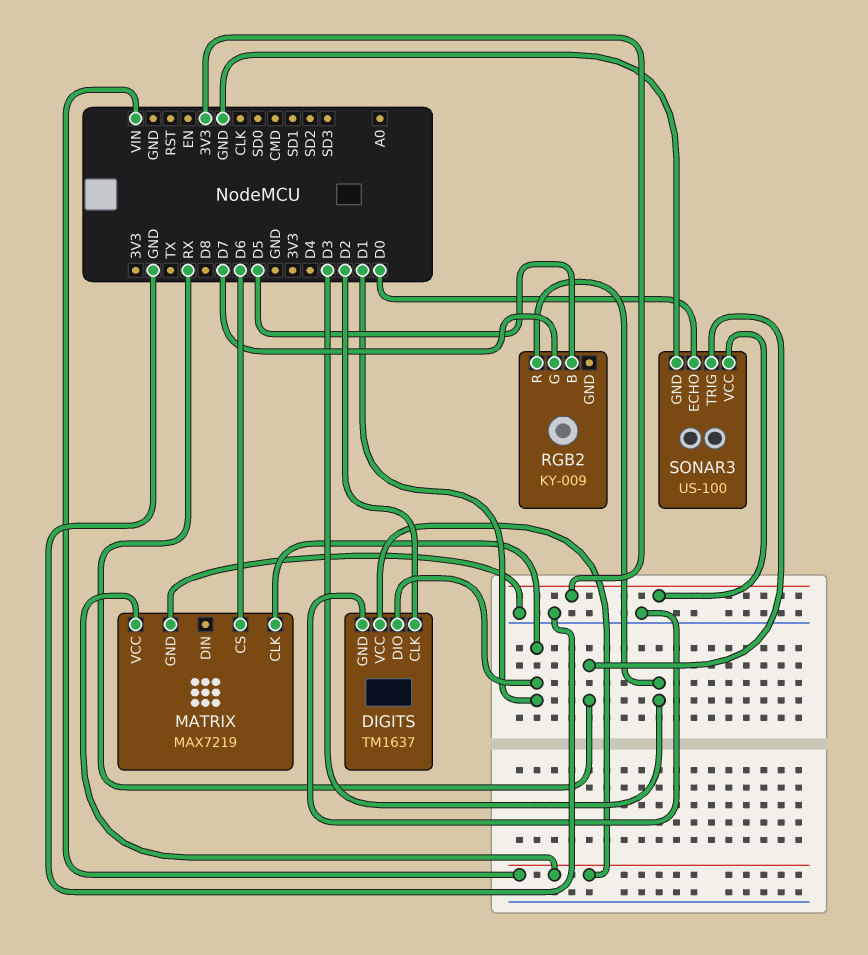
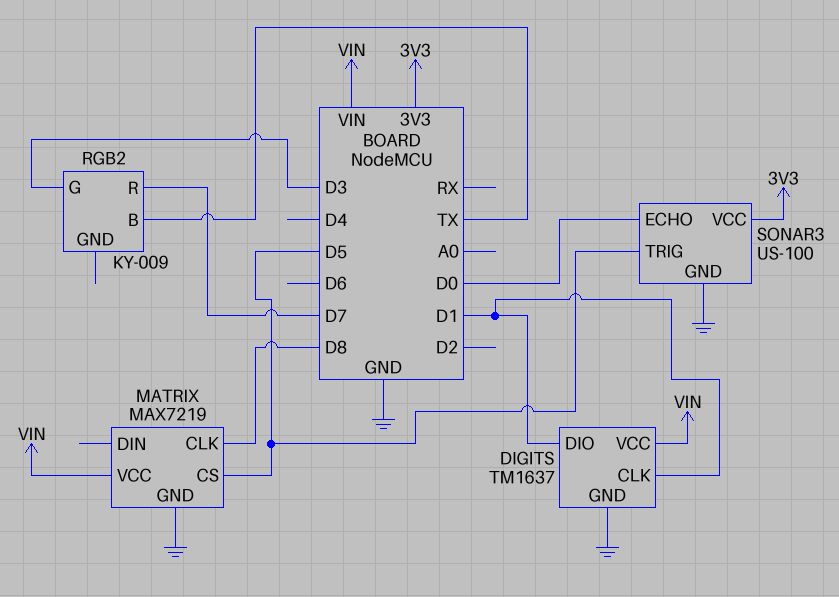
DIGITS pin CLK: D2 -> D1
MATRIX pin CLK: D1 -> D8
MATRIX pin CS: D6 -> D5
RGB2 pin B: D5 -> TX
RGB2 pin G: D7 -> D3
RGB2 pin R: D3 -> D7
SONAR3 pin TRIG: RX -> D5

